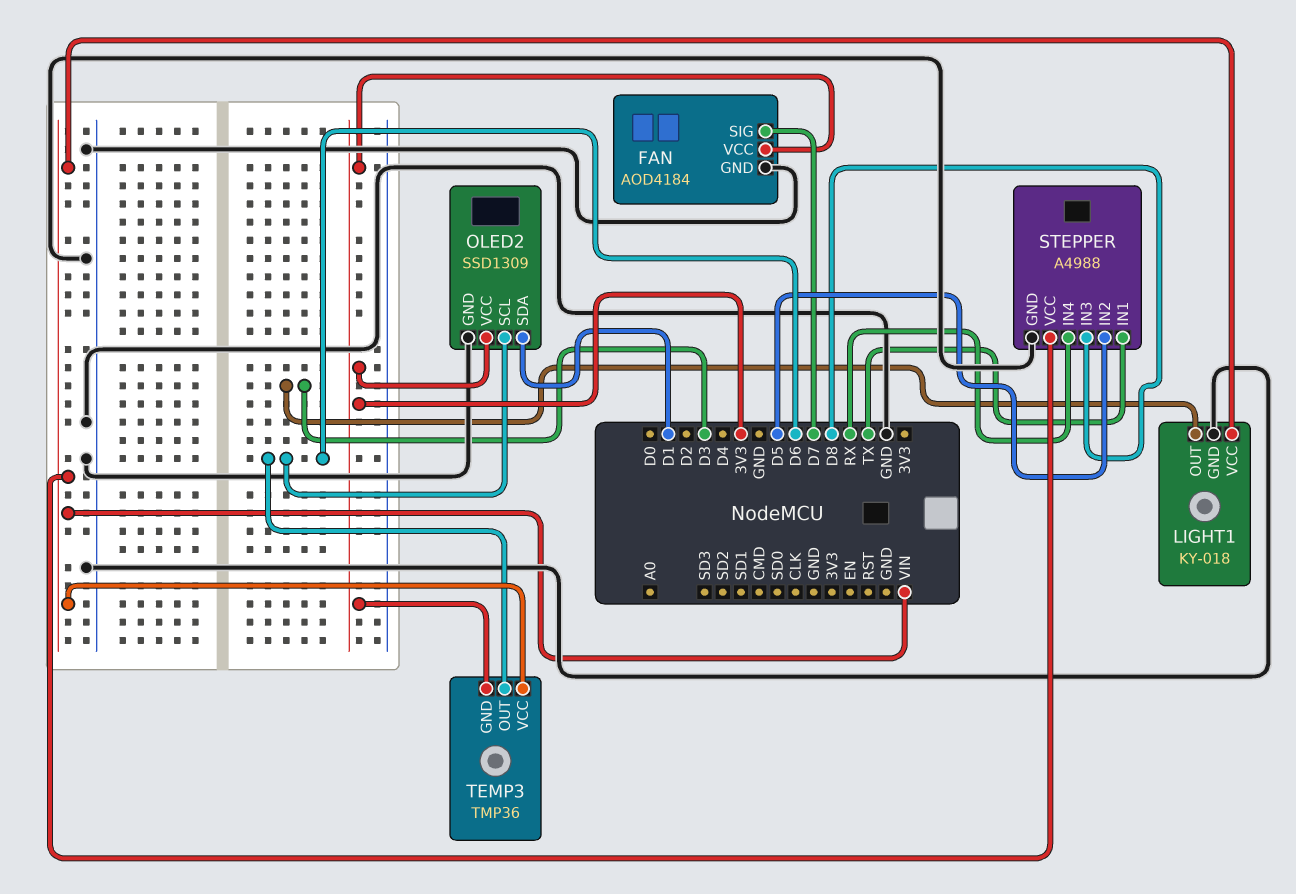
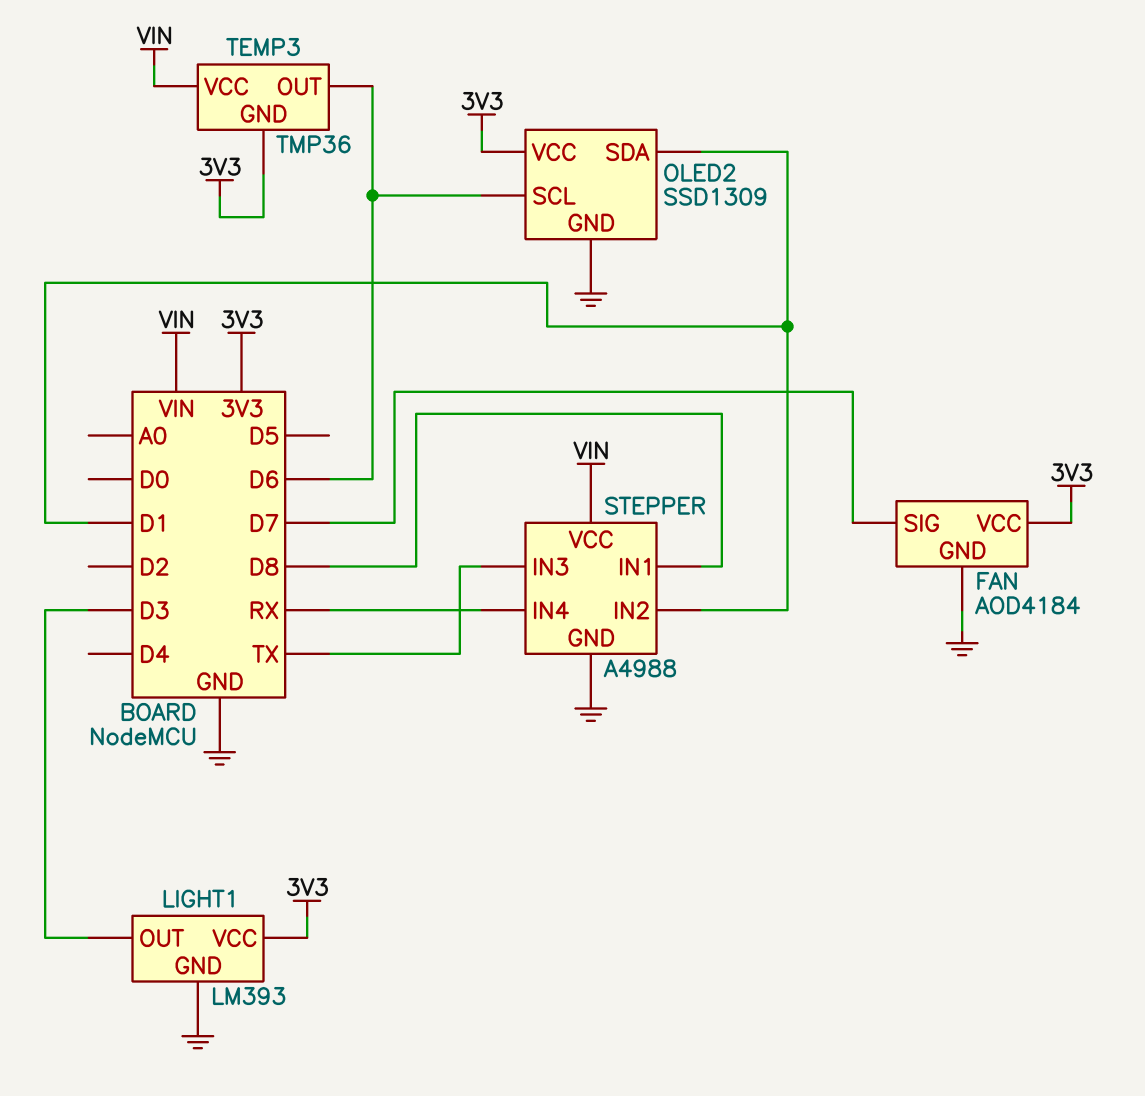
LIGHT1: KY-018 -> LM393
LIGHT1 pin VCC: VIN -> 3V3
STEPPER pin IN1: TX -> D8
STEPPER pin IN2: D5 -> D1
STEPPER pin IN3: D8 -> TX

